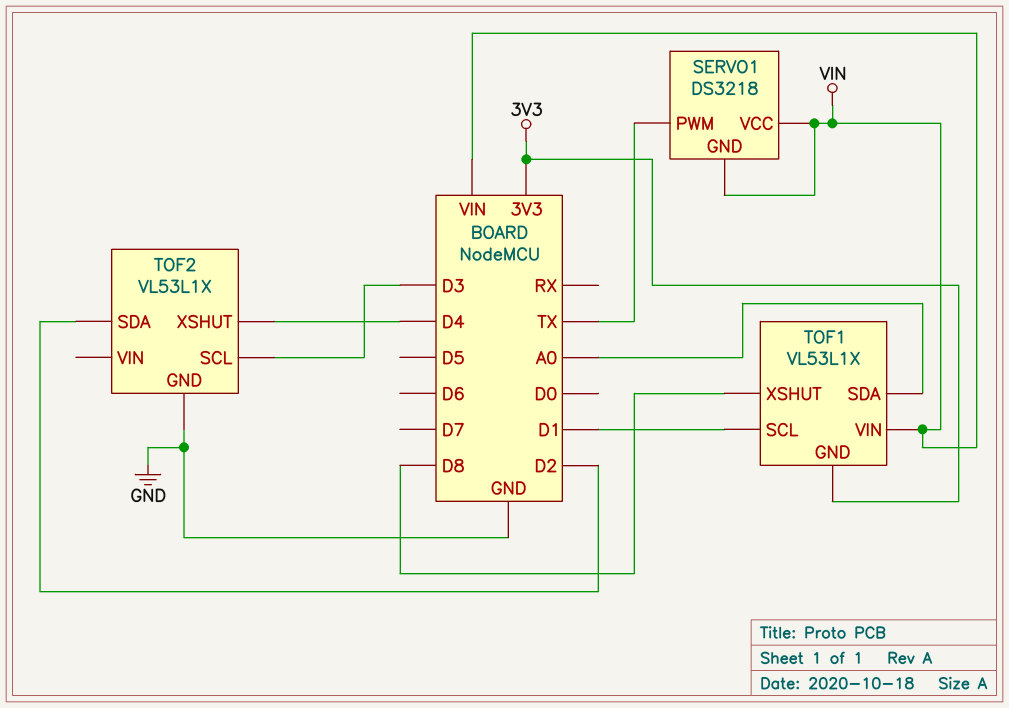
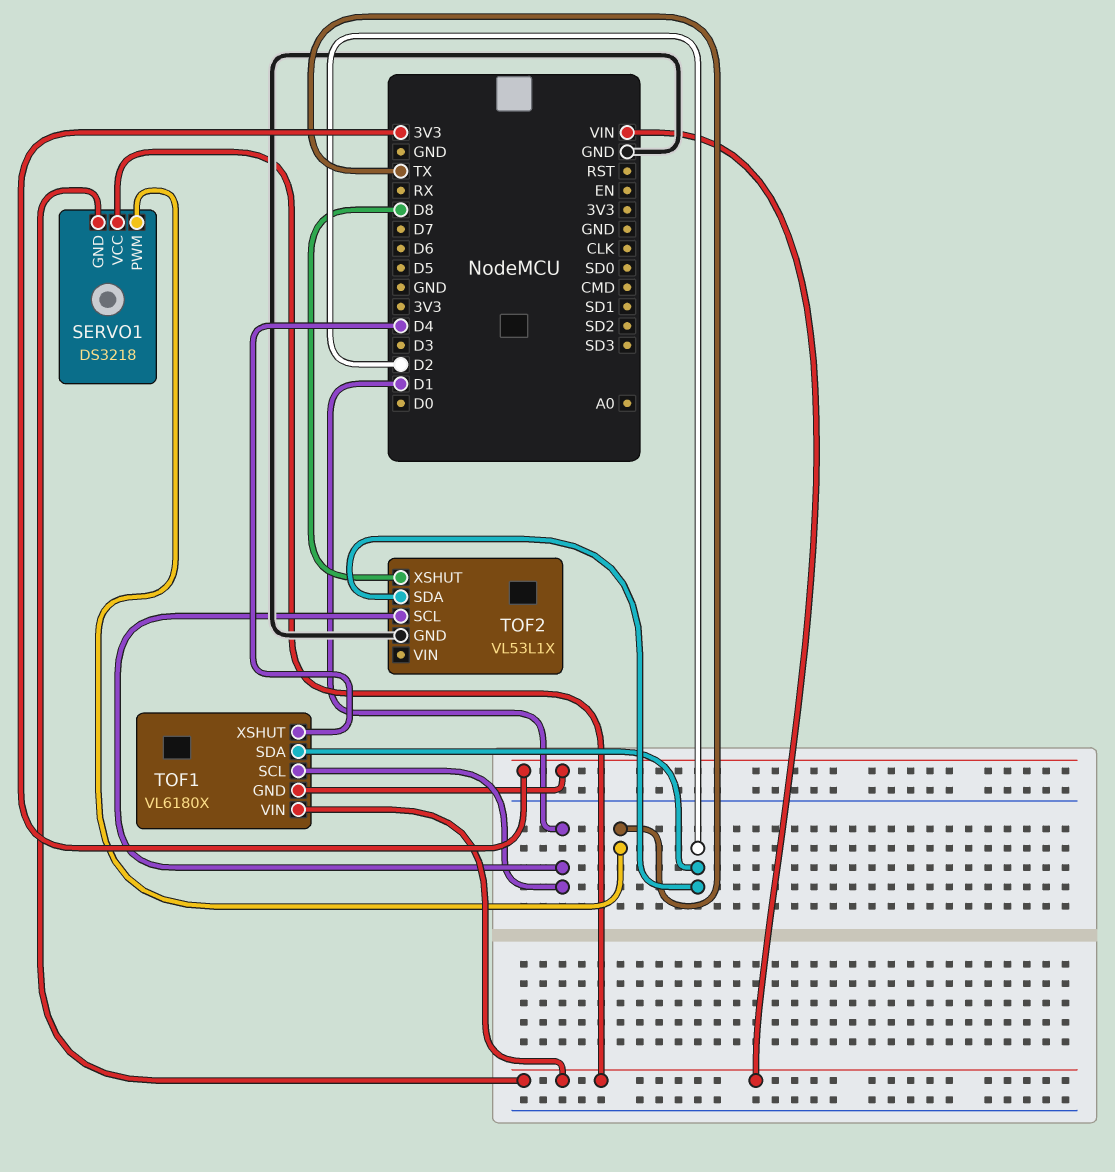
TOF1: VL53L1X -> VL6180X
TOF1 pin SDA: A0 -> D2
TOF1 pin XSHUT: D8 -> D4
TOF2 pin SCL: D3 -> D1
TOF2 pin XSHUT: D4 -> D8

